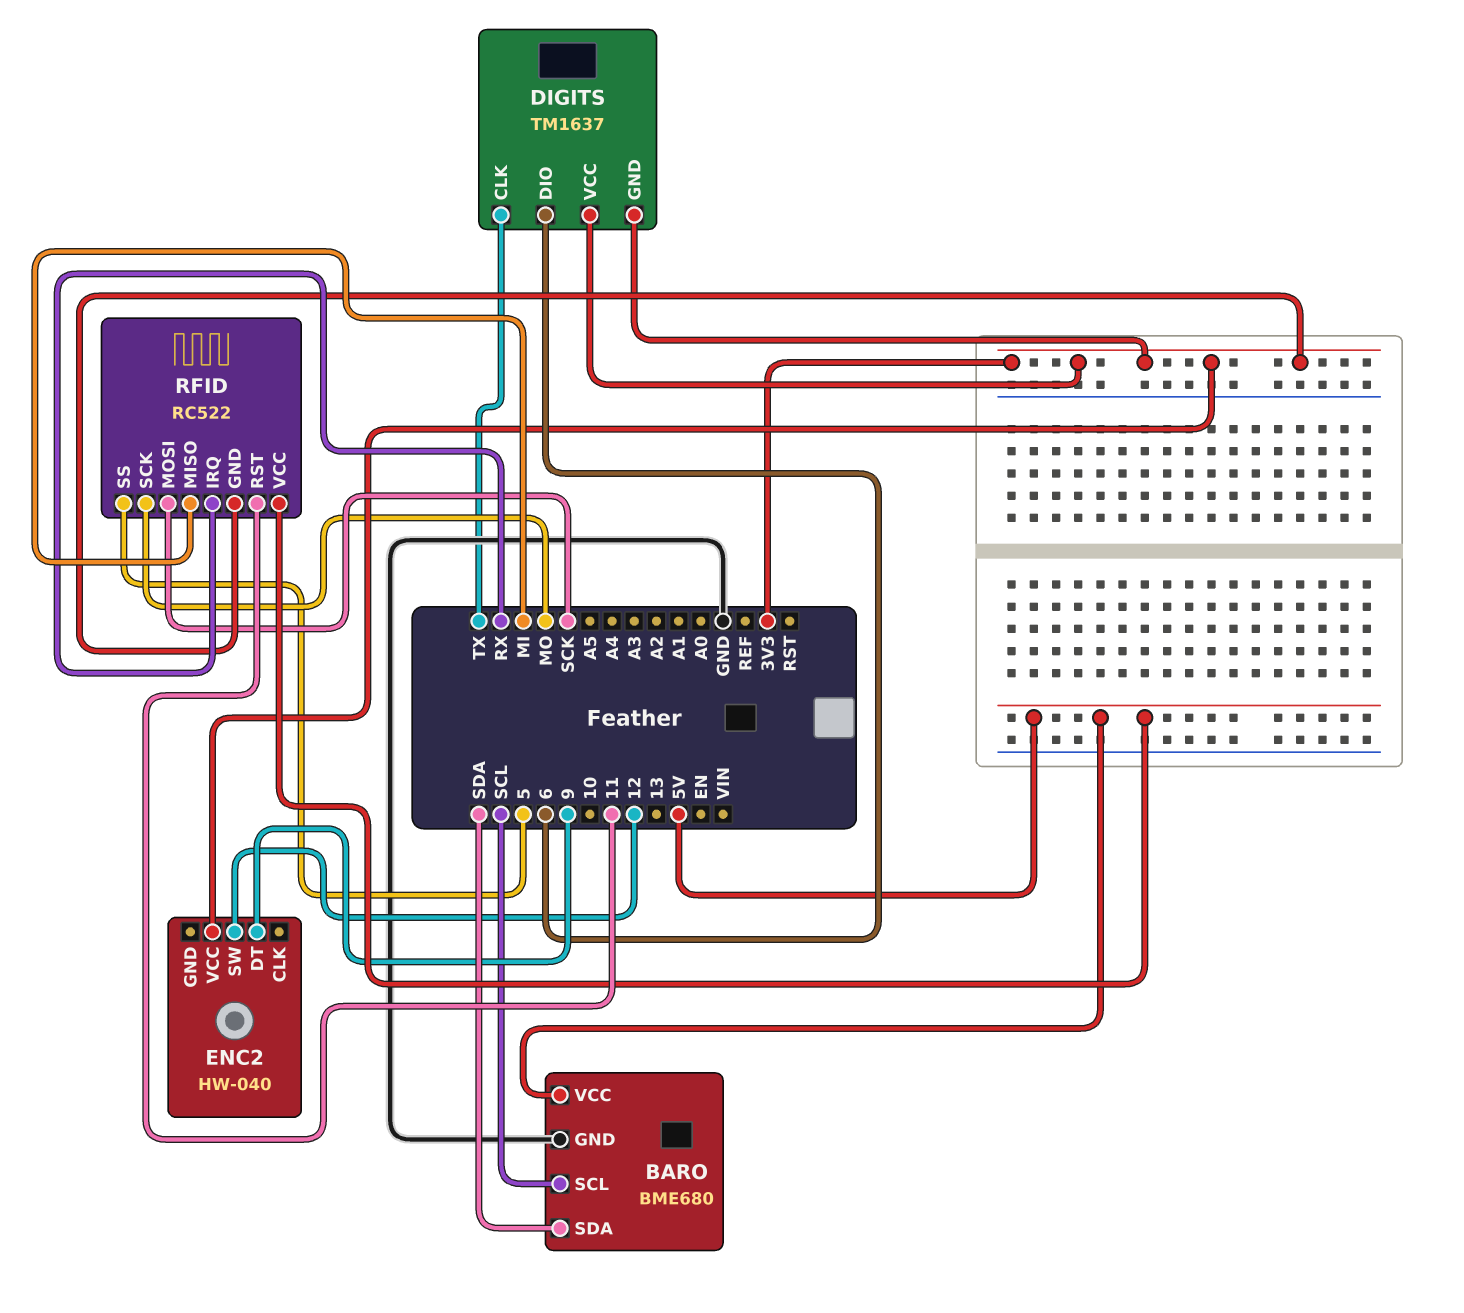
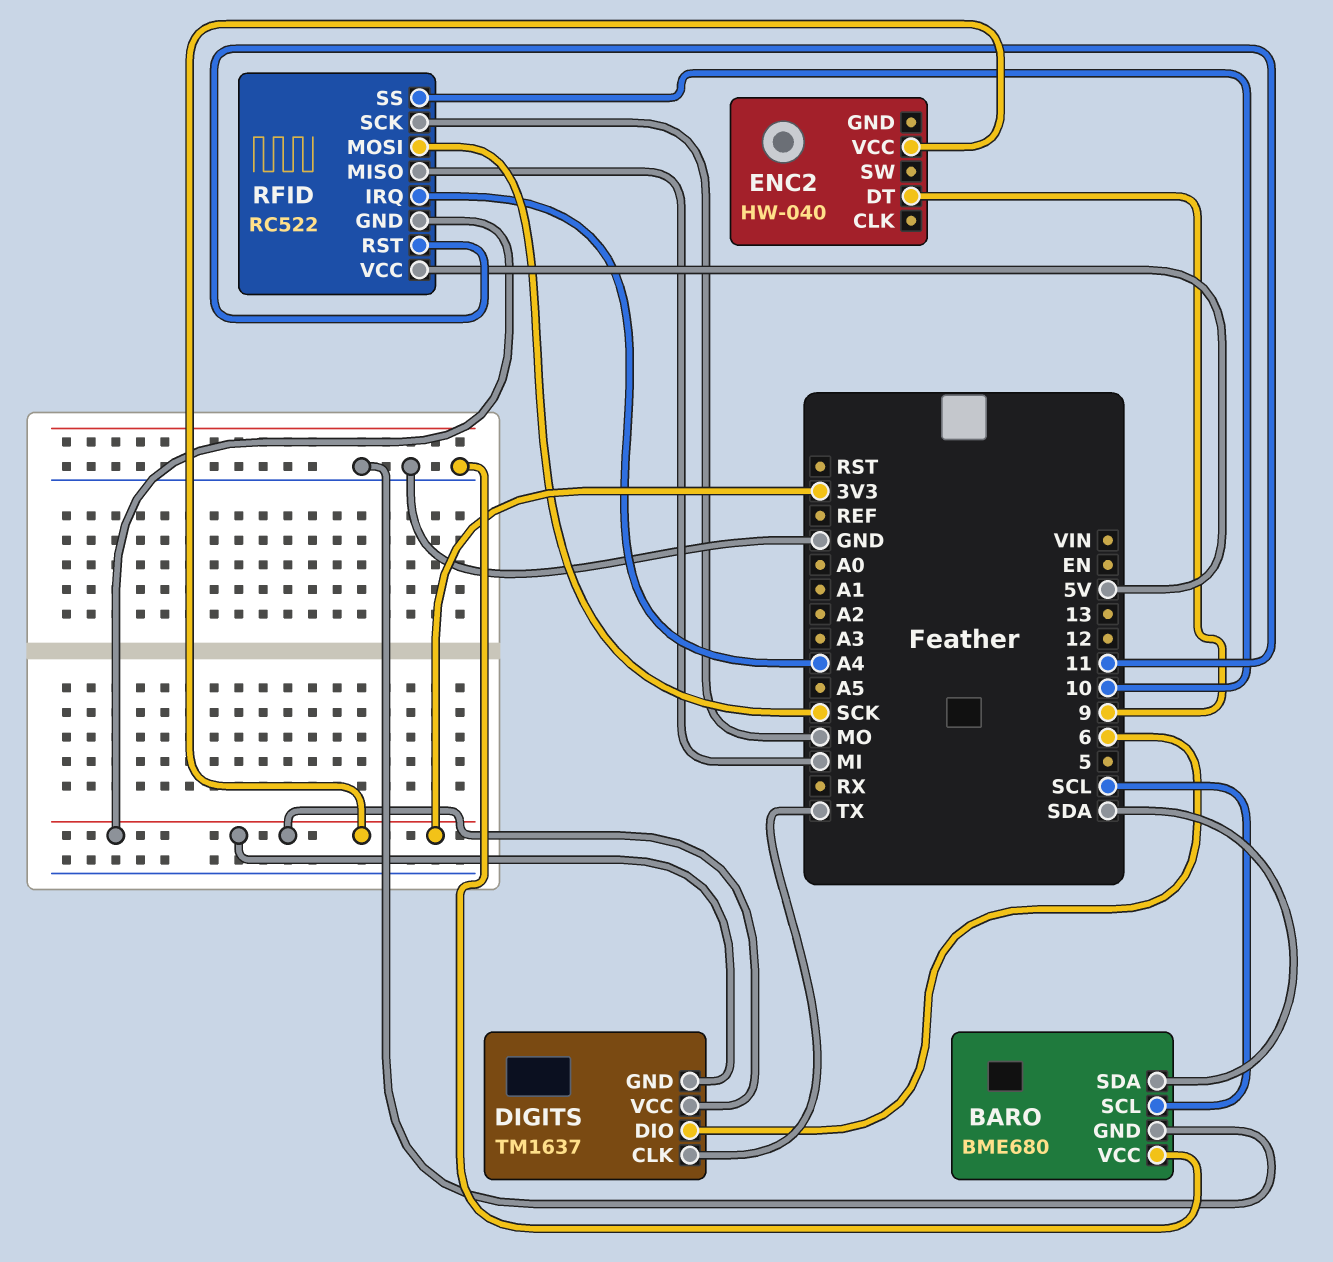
BARO pin VCC: 5V -> GND
ENC2 pin SW: 12 -> none
RFID pin IRQ: RX -> A4
RFID pin SS: 5 -> 10

